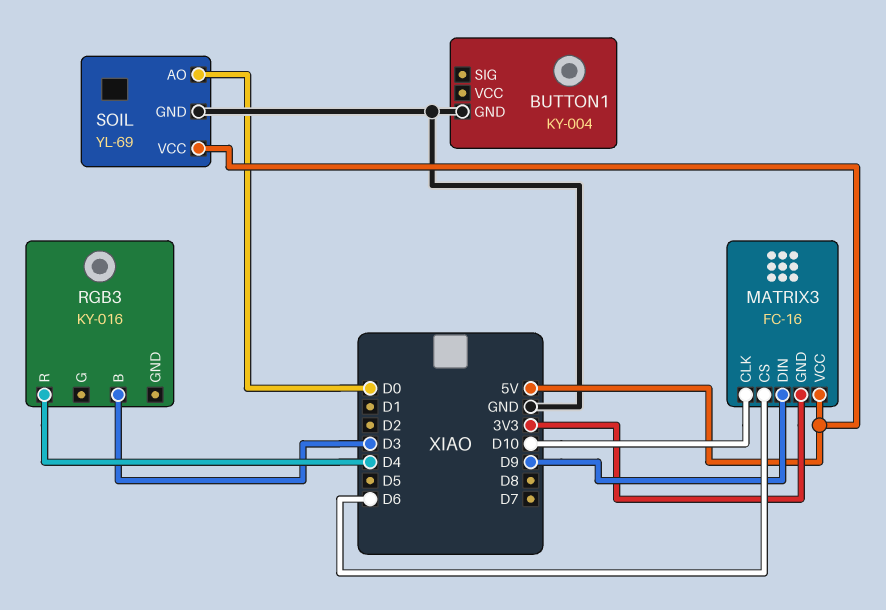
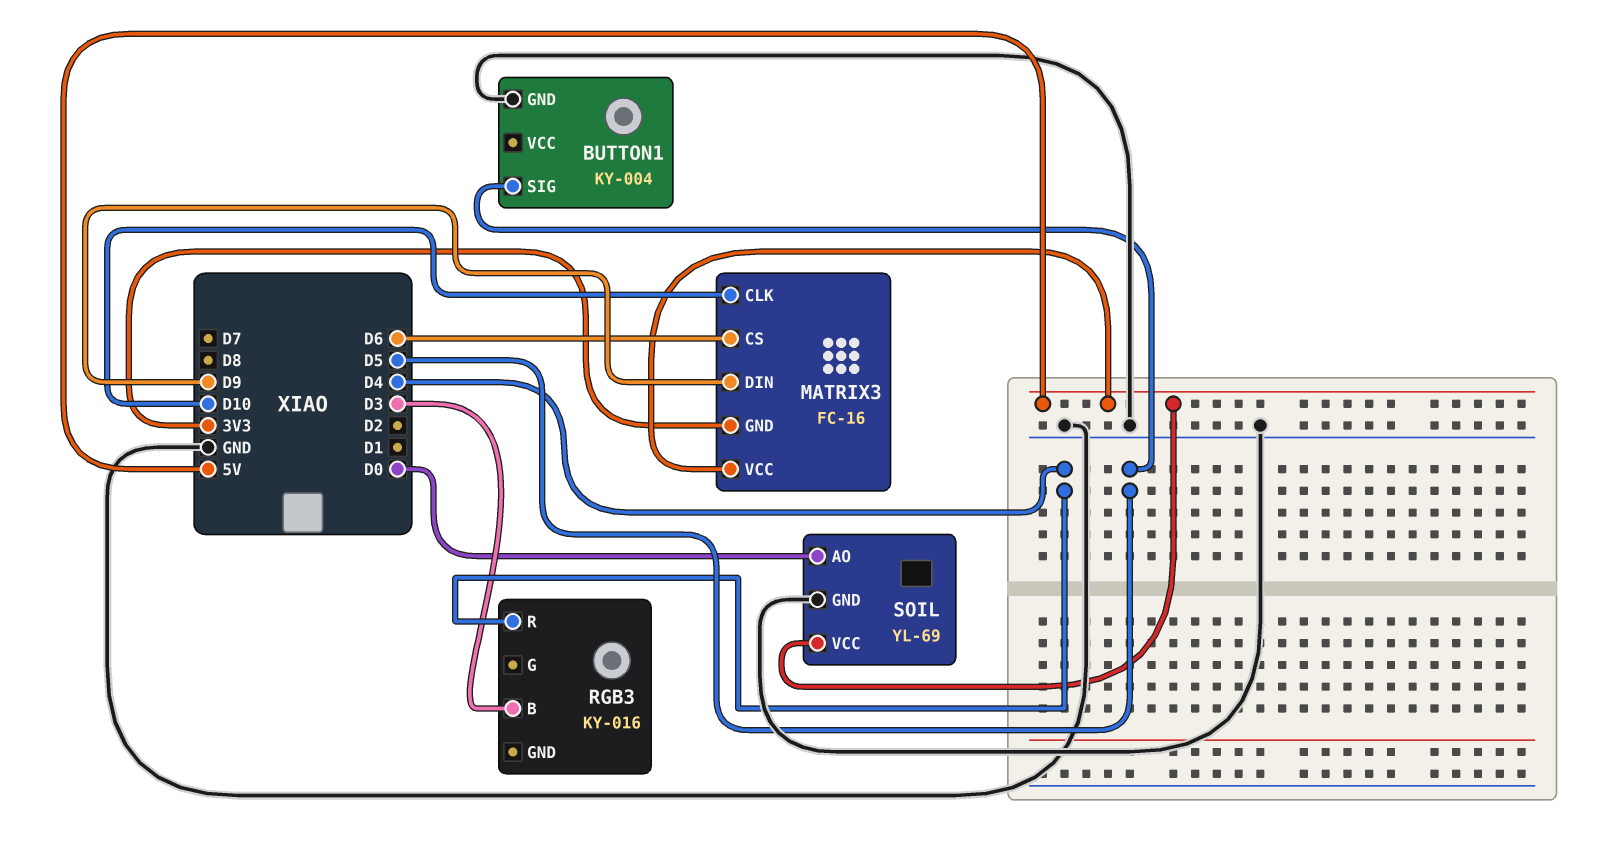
BUTTON1 pin SIG: none -> D5

